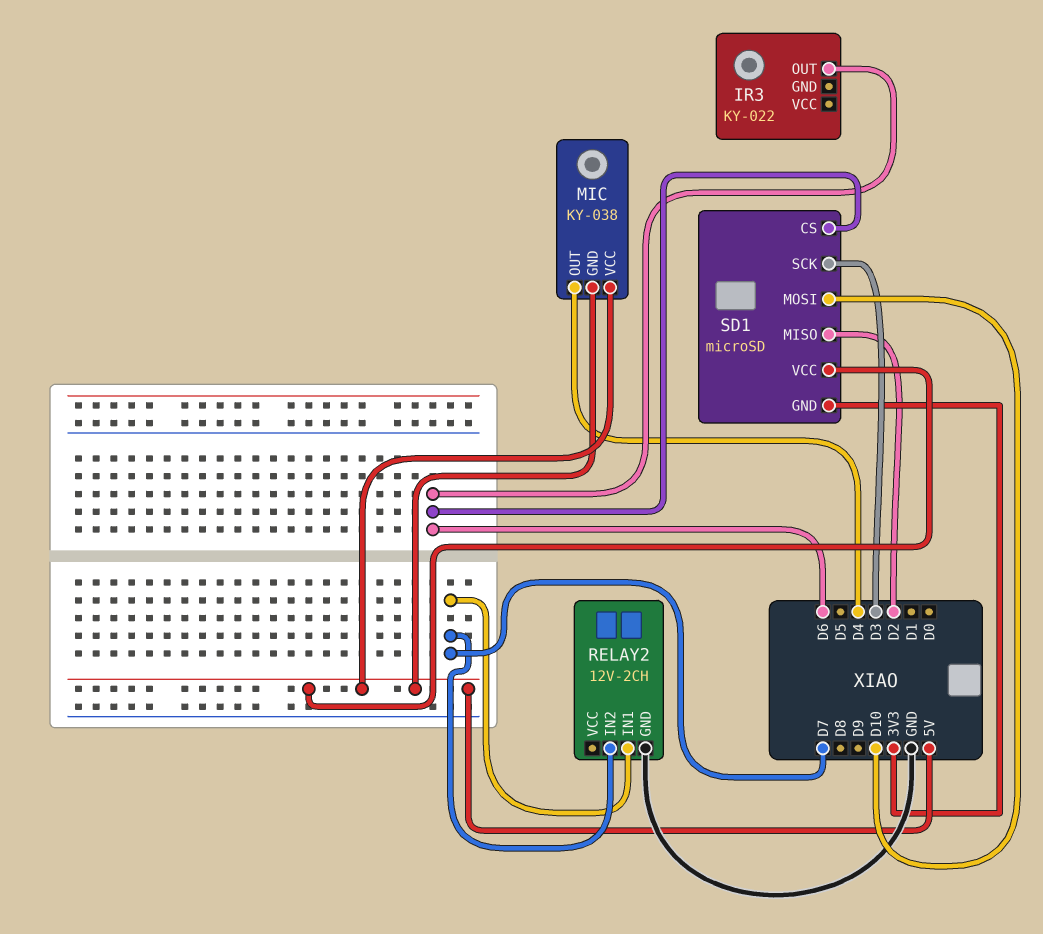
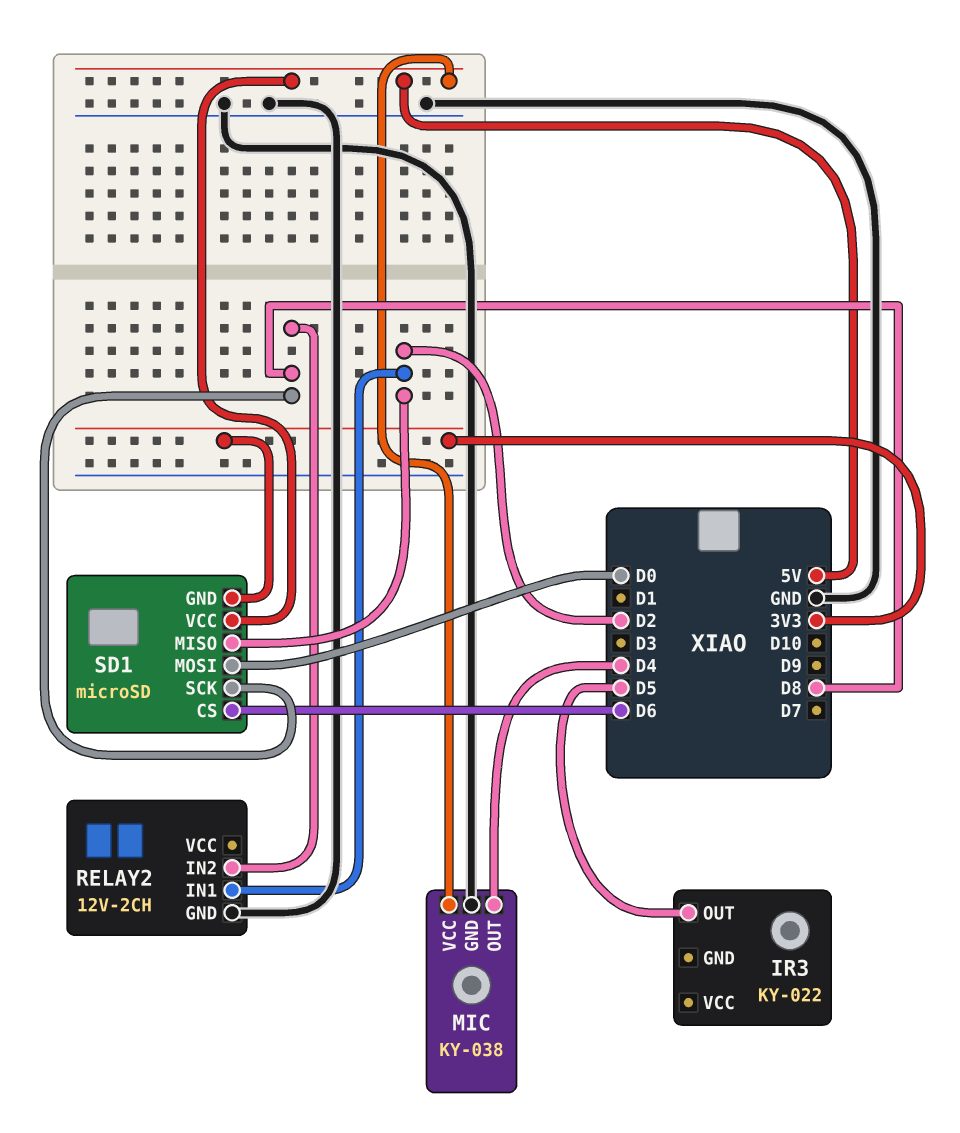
IR3 pin OUT: D6 -> D5
MIC pin GND: 5V -> GND
RELAY2 pin IN1: D7 -> D2
RELAY2 pin IN2: D7 -> D8
SD1 pin MOSI: D10 -> D0
SD1 pin SCK: D3 -> D8

